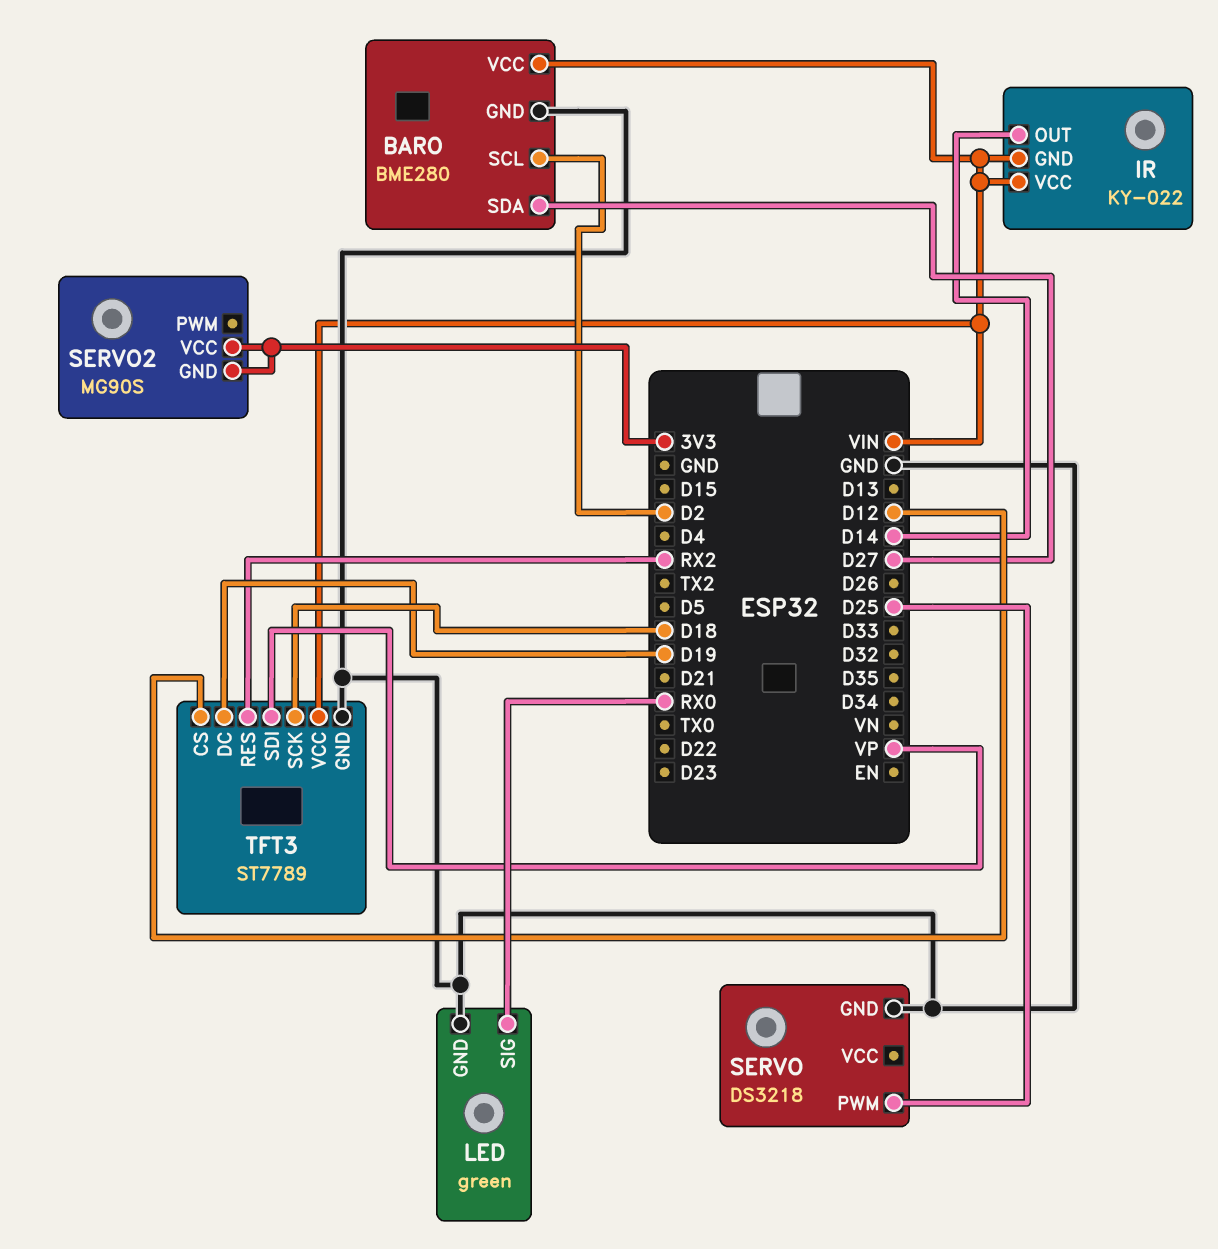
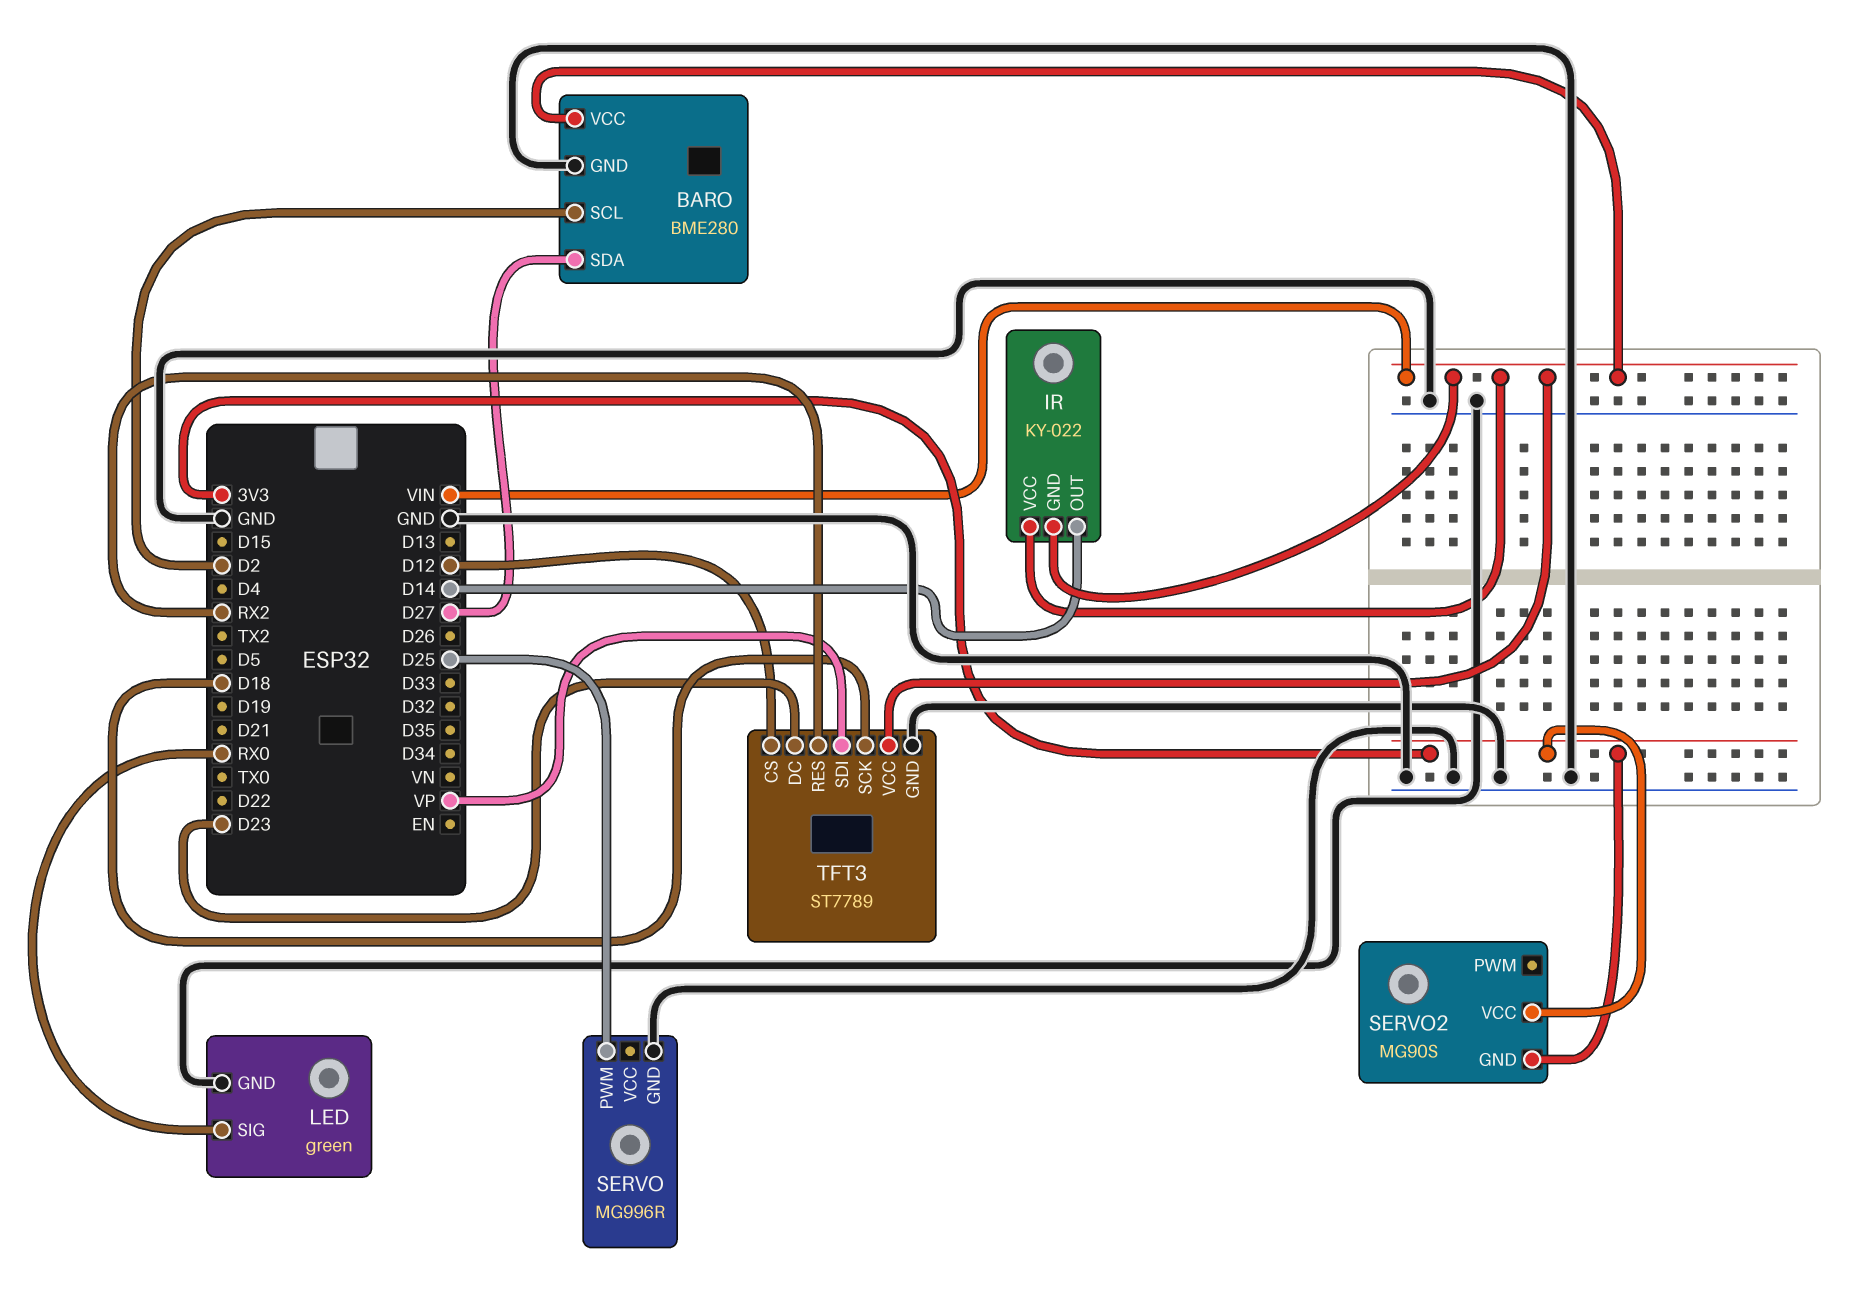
SERVO: DS3218 -> MG996R
TFT3 pin DC: D19 -> D23

